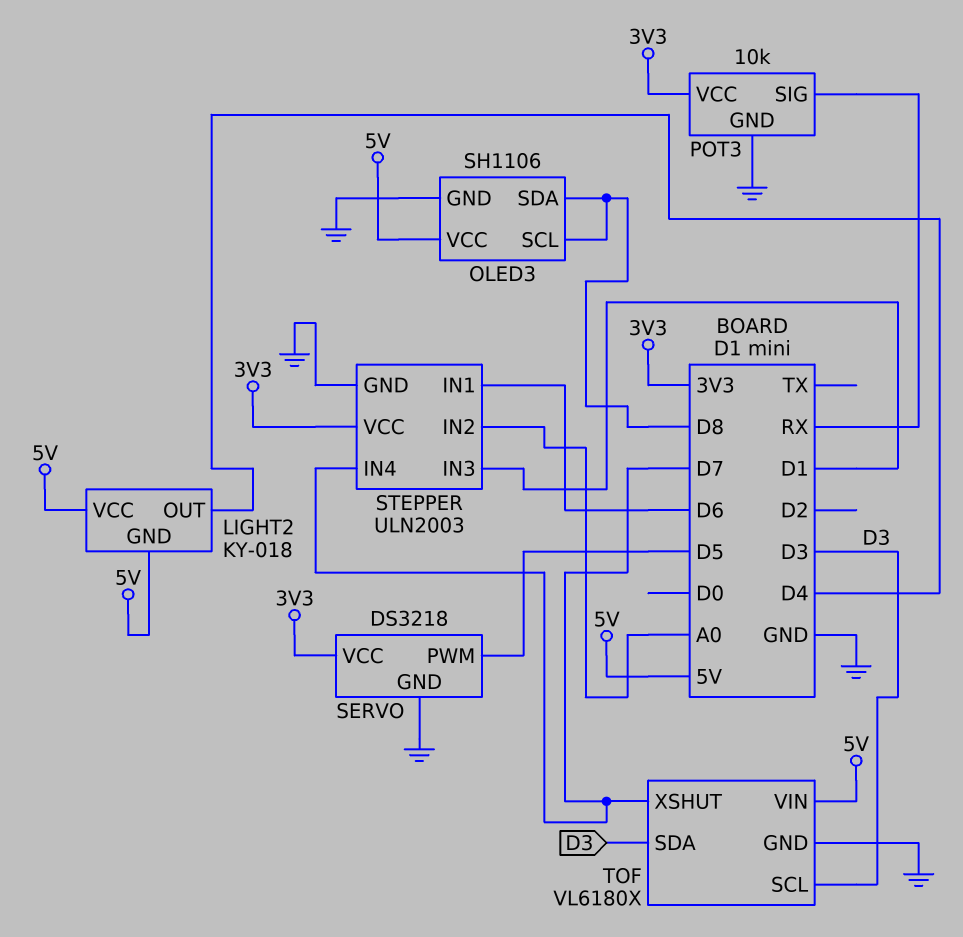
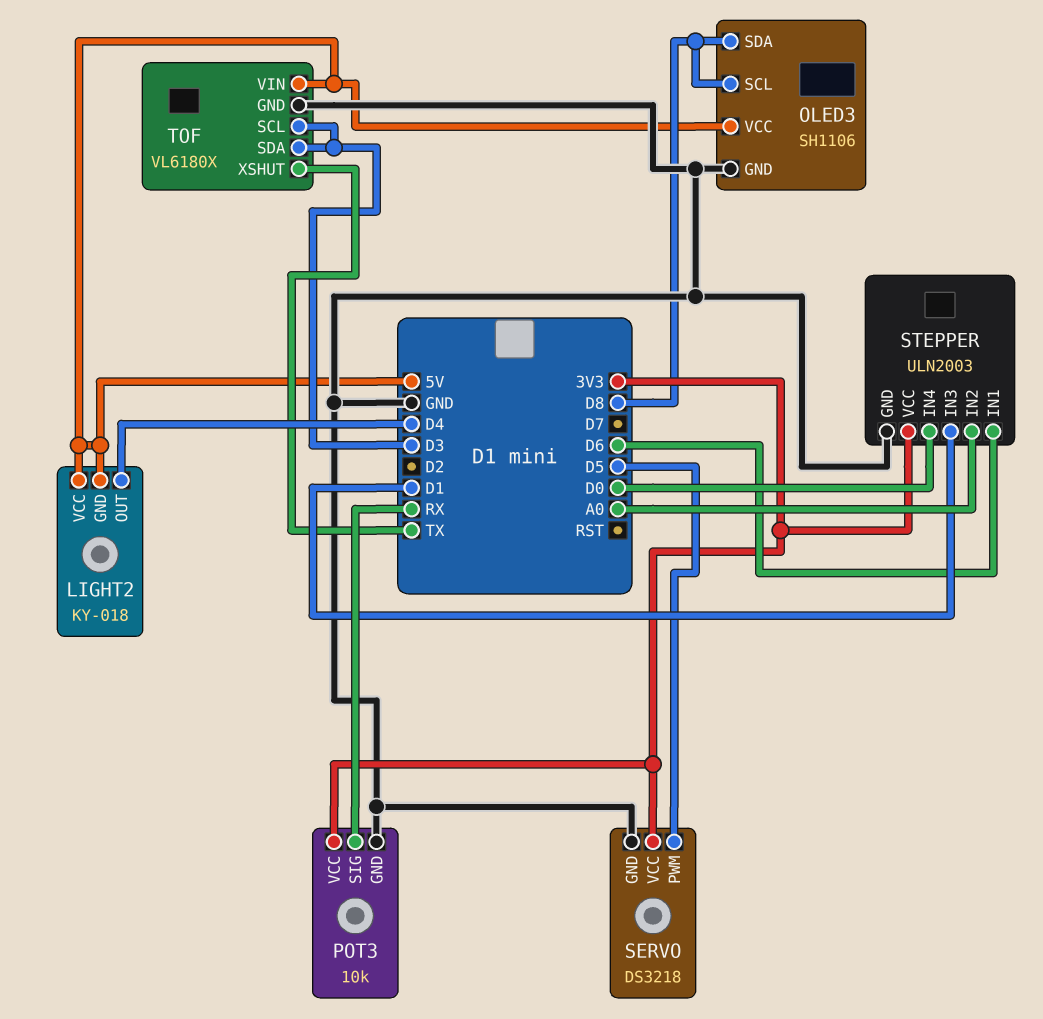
STEPPER pin IN4: D7 -> D0
TOF pin XSHUT: D7 -> TX

